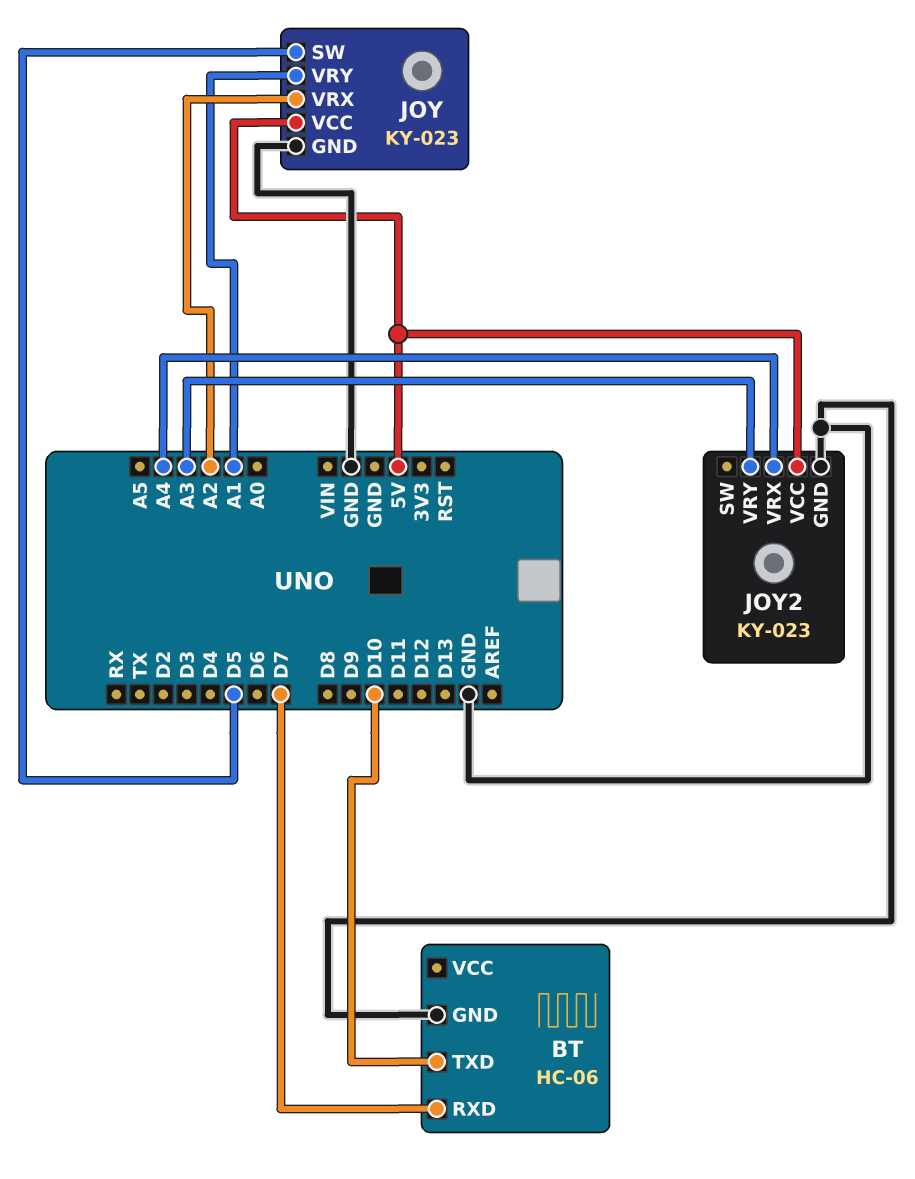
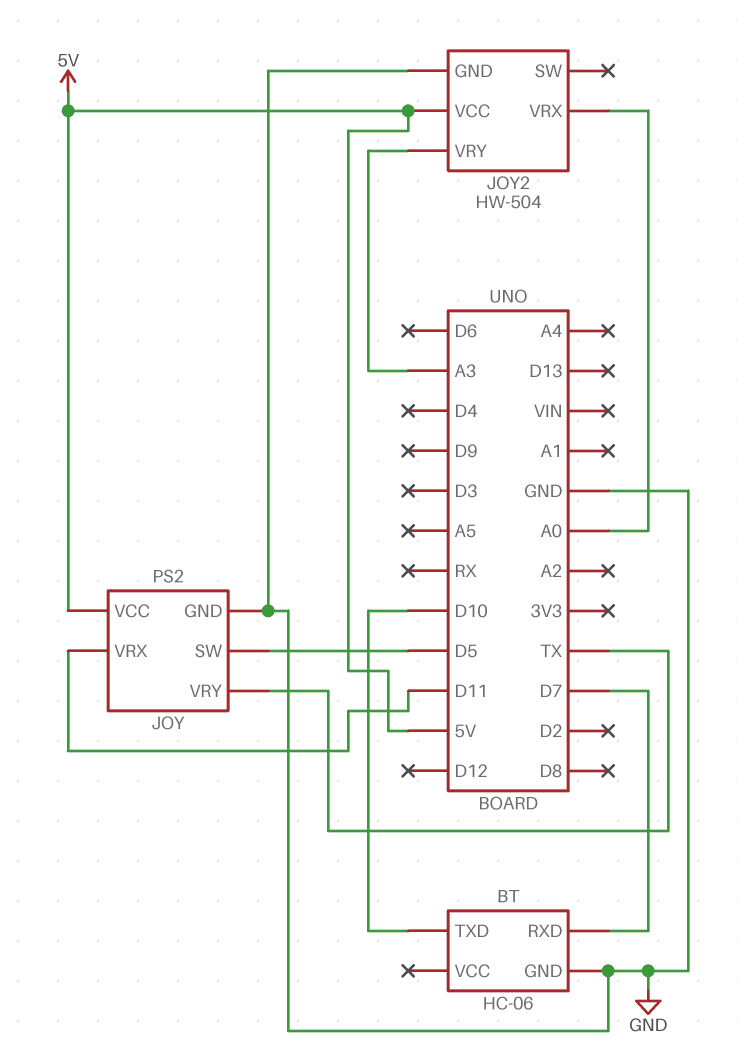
JOY: KY-023 -> PS2
JOY pin VRX: A2 -> D11
JOY pin VRY: A1 -> TX
JOY2: KY-023 -> HW-504
JOY2 pin VRX: A4 -> A0

